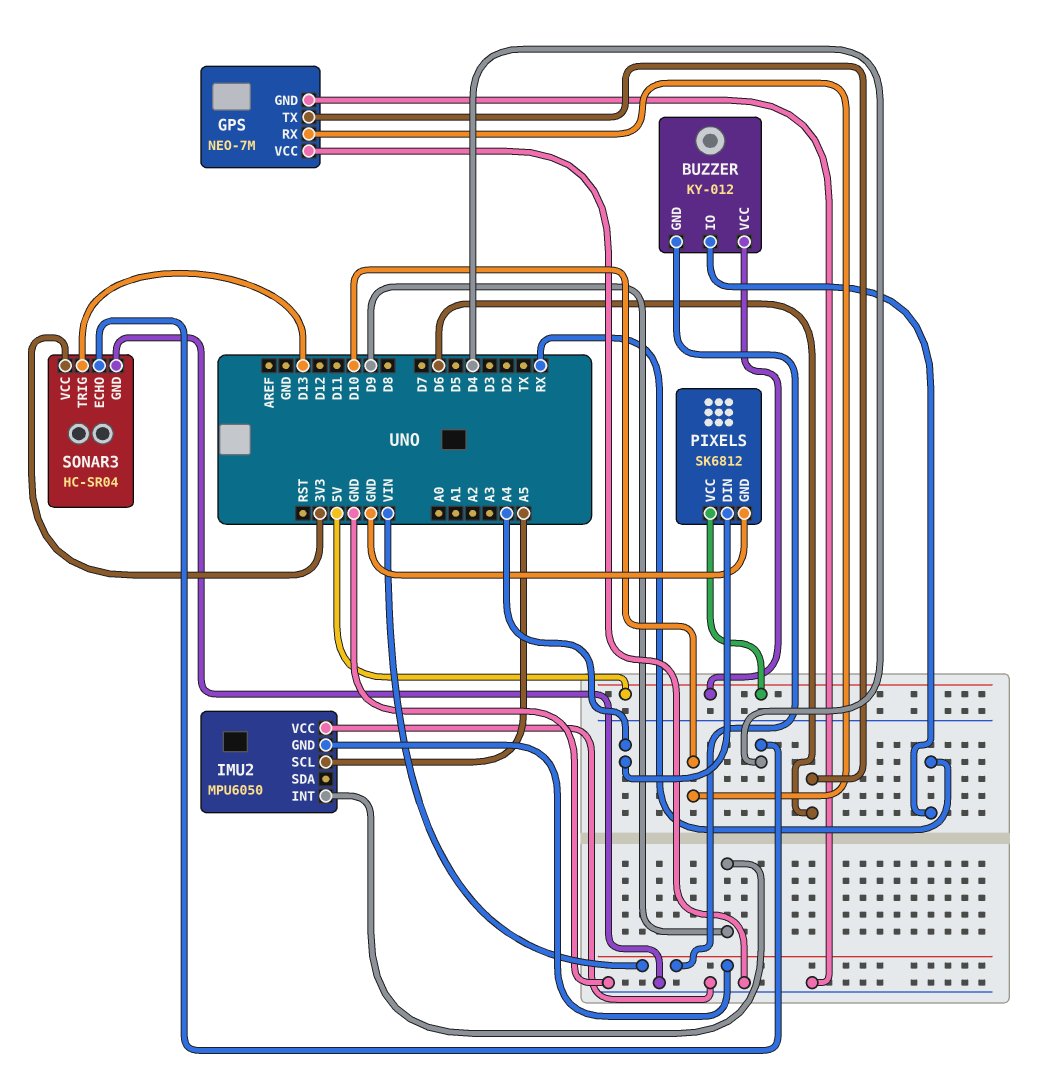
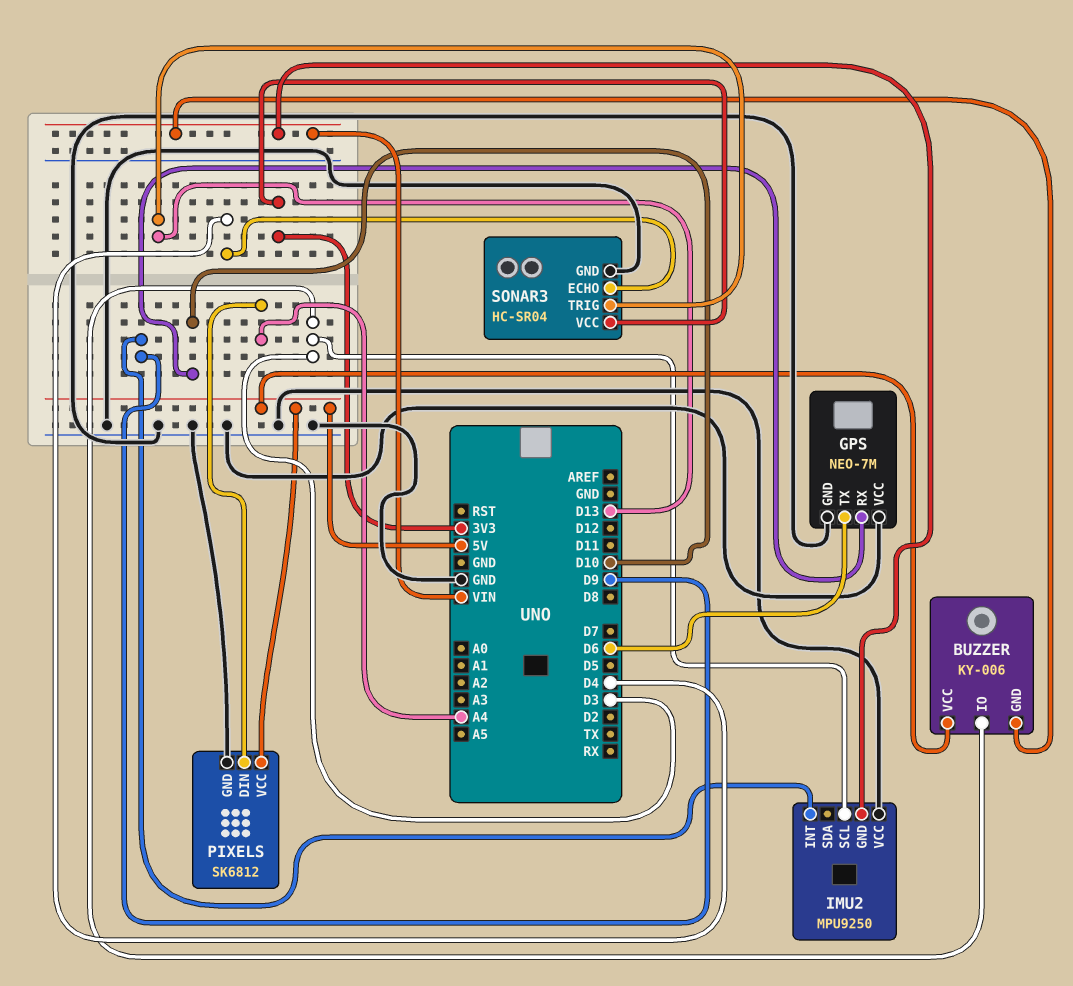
BUZZER: KY-012 -> KY-006
BUZZER pin IO: RX -> D3
IMU2: MPU6050 -> MPU9250
IMU2 pin SCL: A5 -> D3

